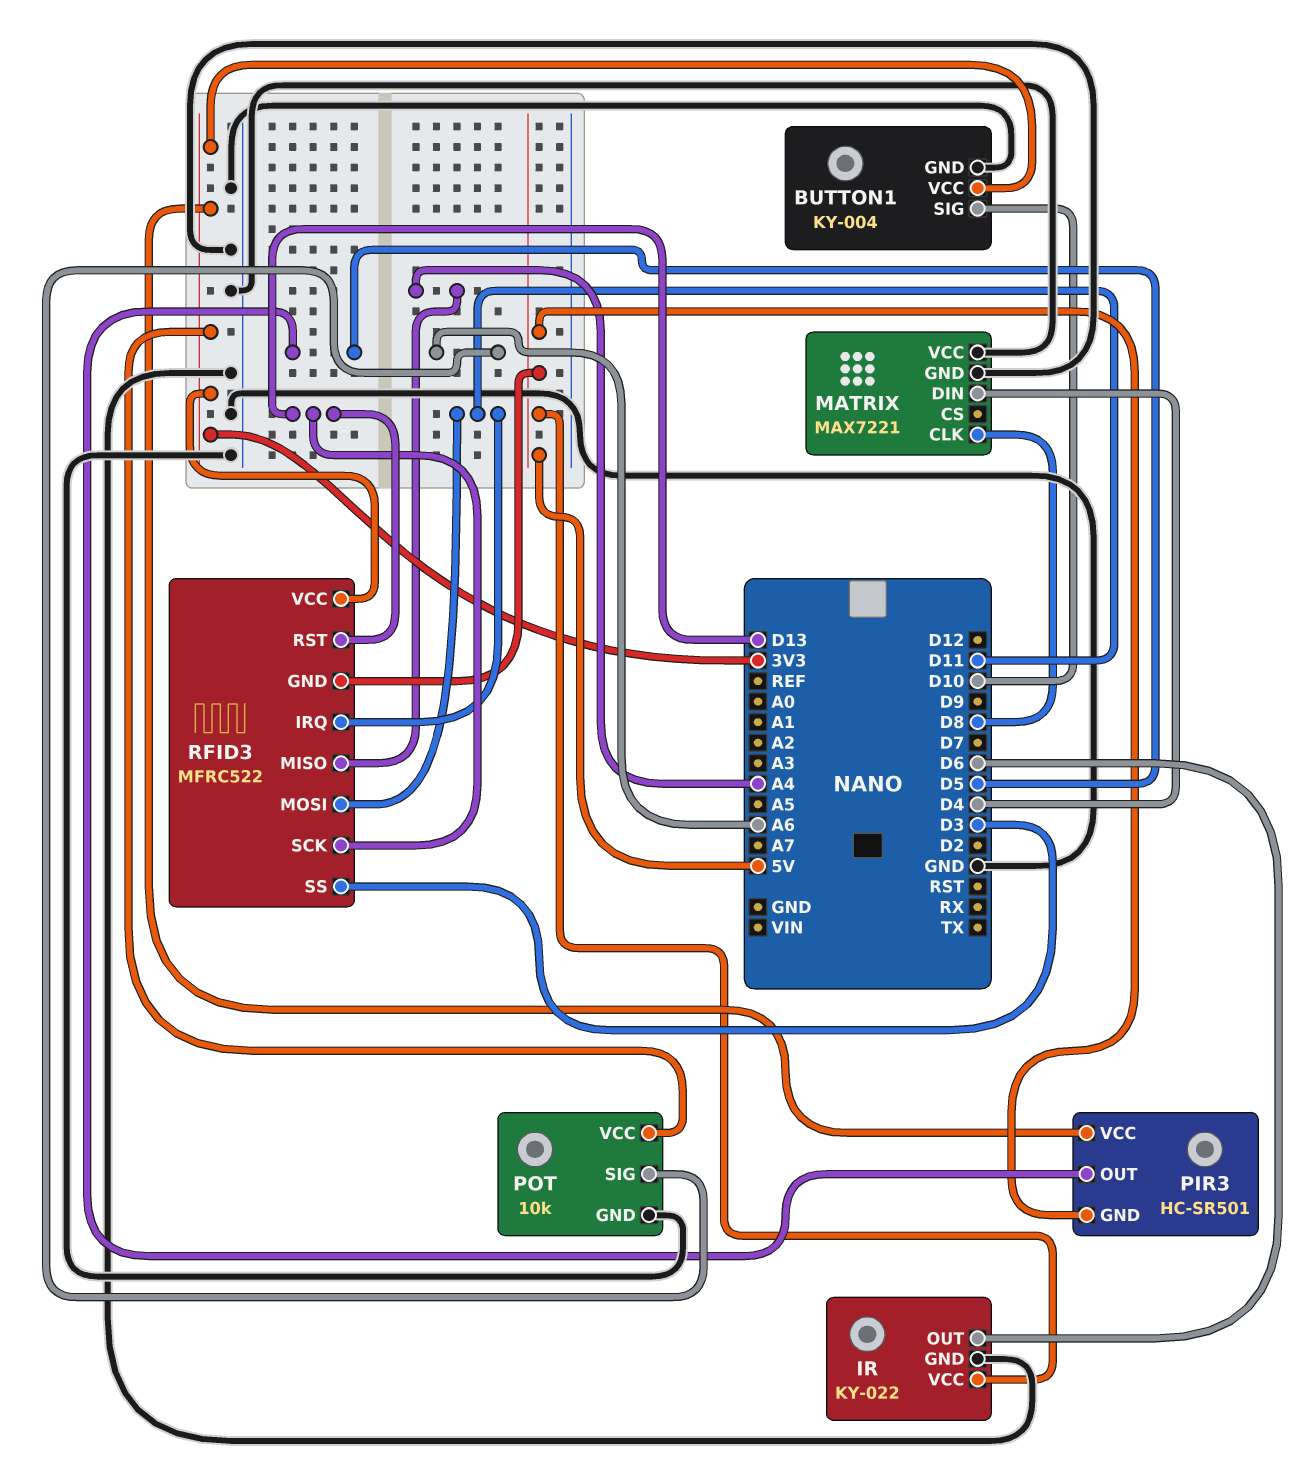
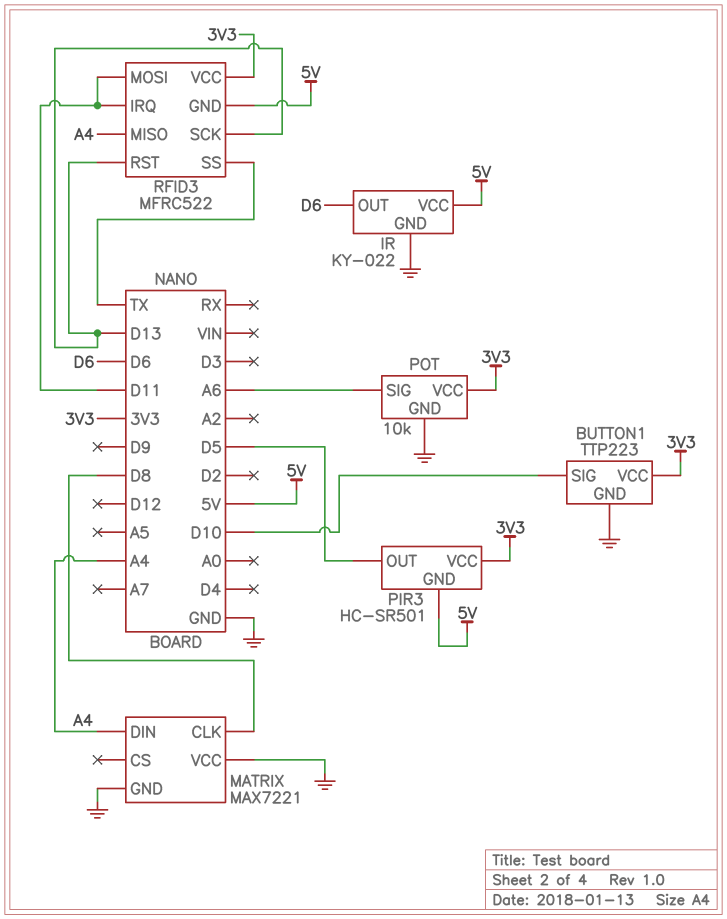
BUTTON1: KY-004 -> TTP223
MATRIX pin DIN: D4 -> A4
RFID3 pin SS: D3 -> TX

